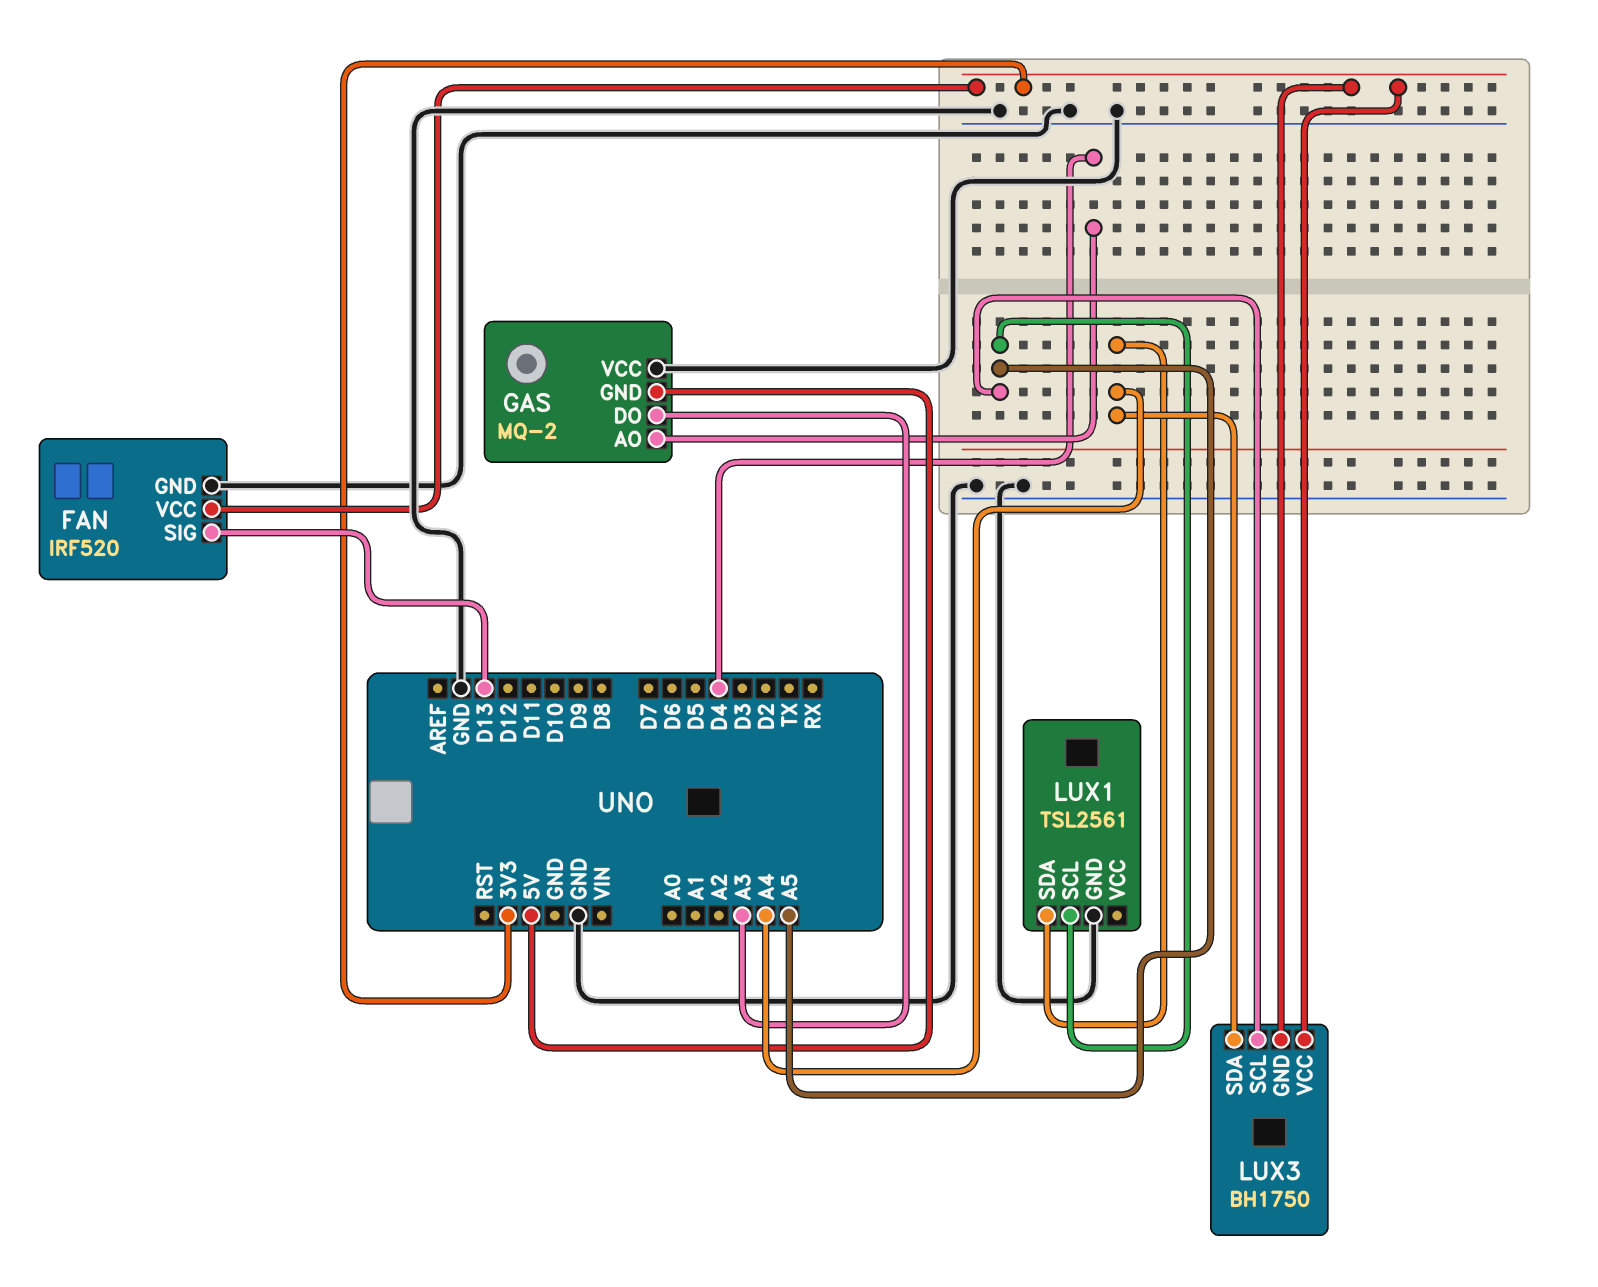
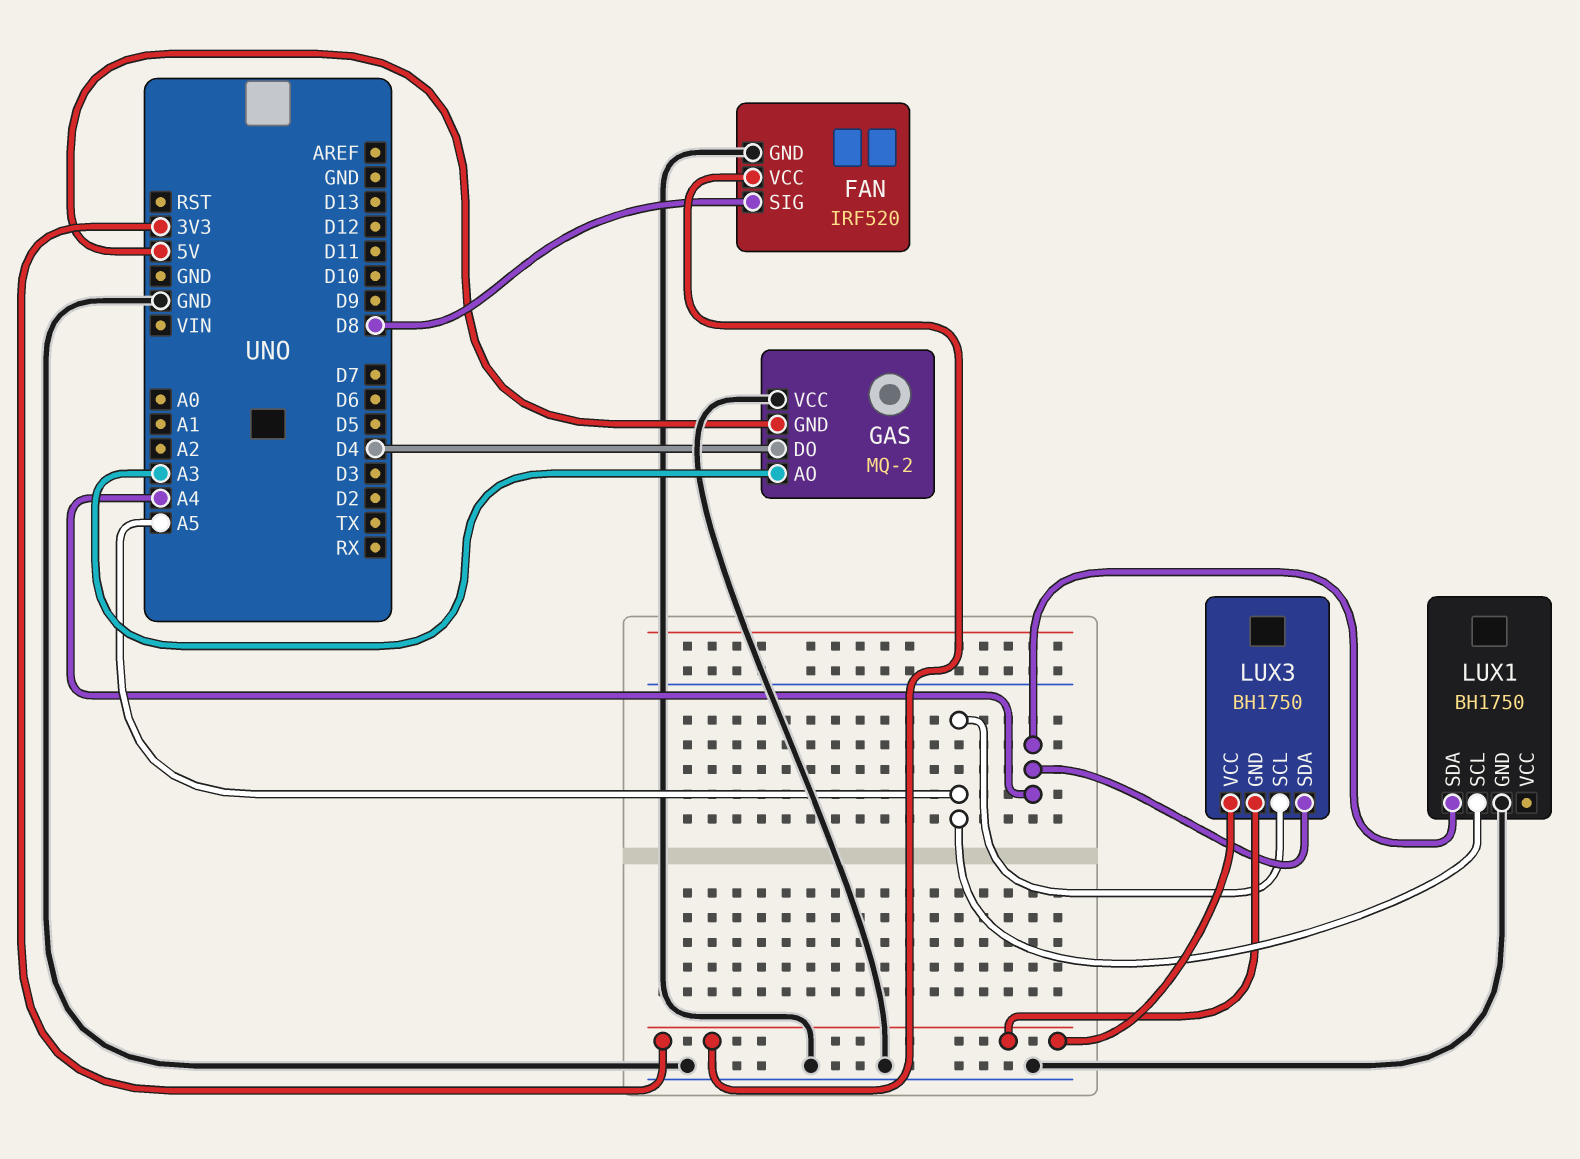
FAN pin SIG: D13 -> D8
GAS pin AO: D4 -> A3
GAS pin DO: A3 -> D4
LUX1: TSL2561 -> BH1750

